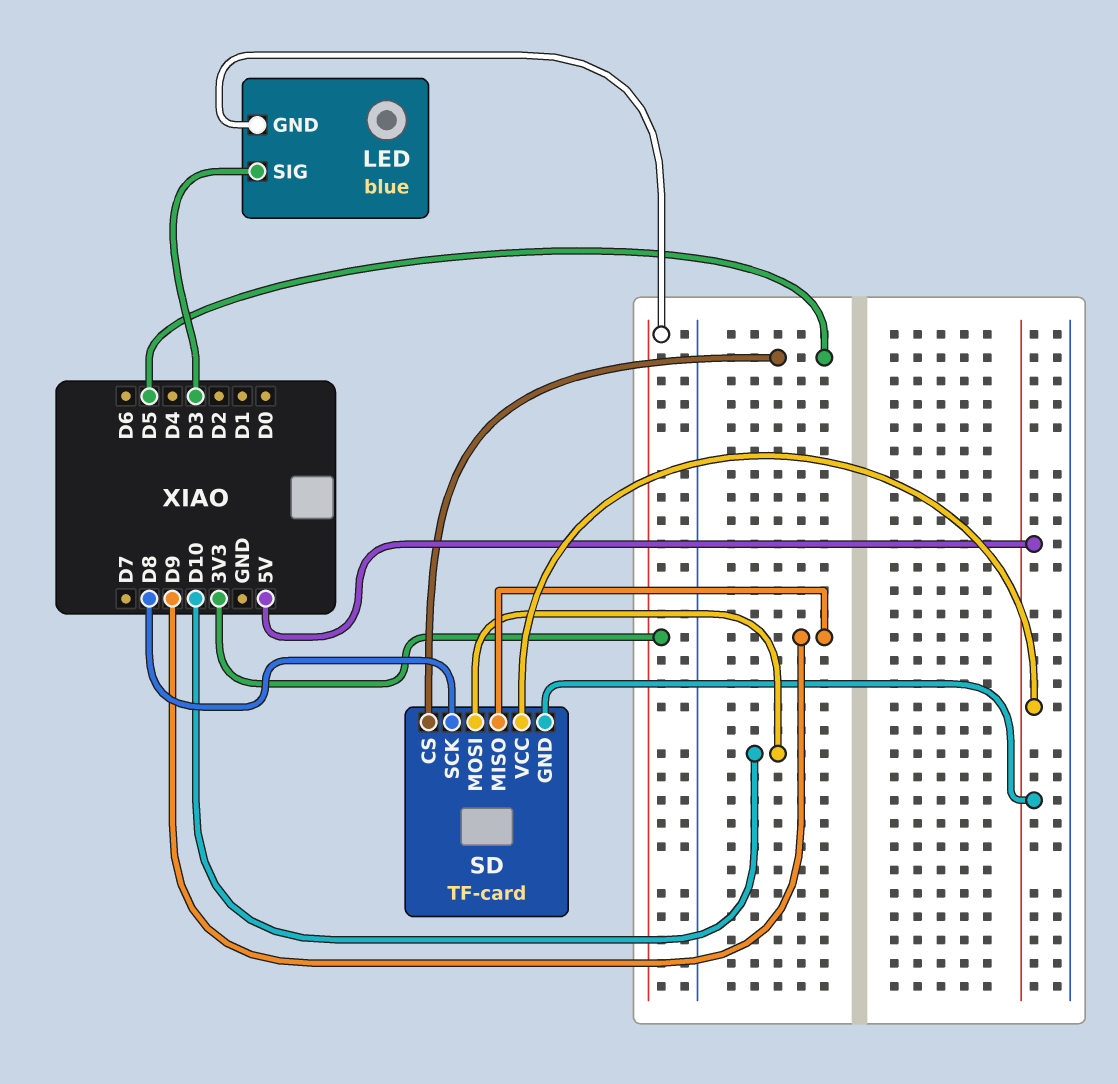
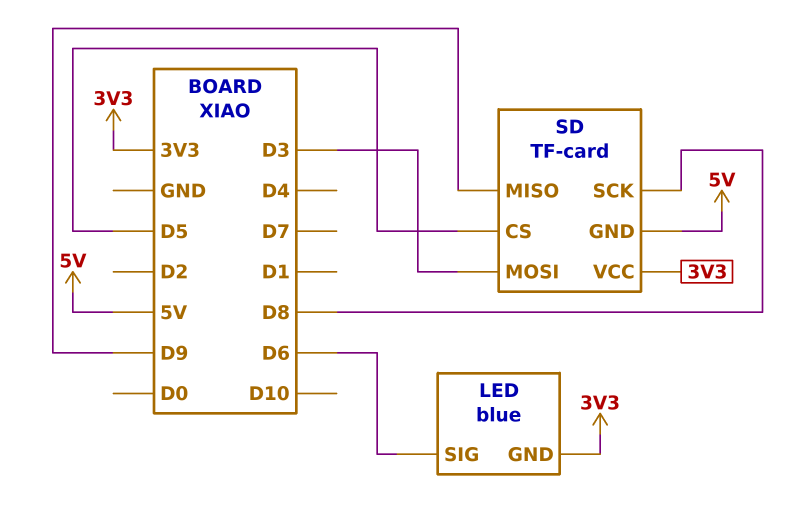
LED pin SIG: D3 -> D6
SD pin MOSI: D10 -> D3
SD pin VCC: 5V -> 3V3

